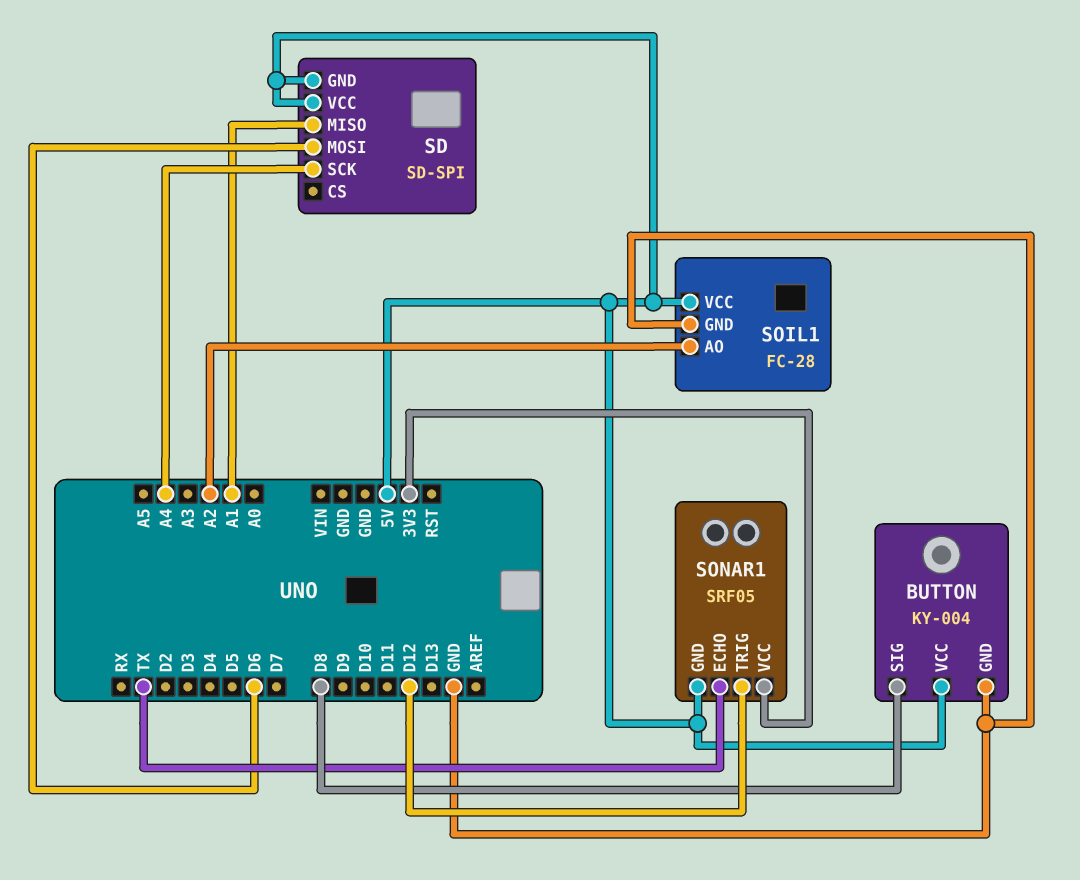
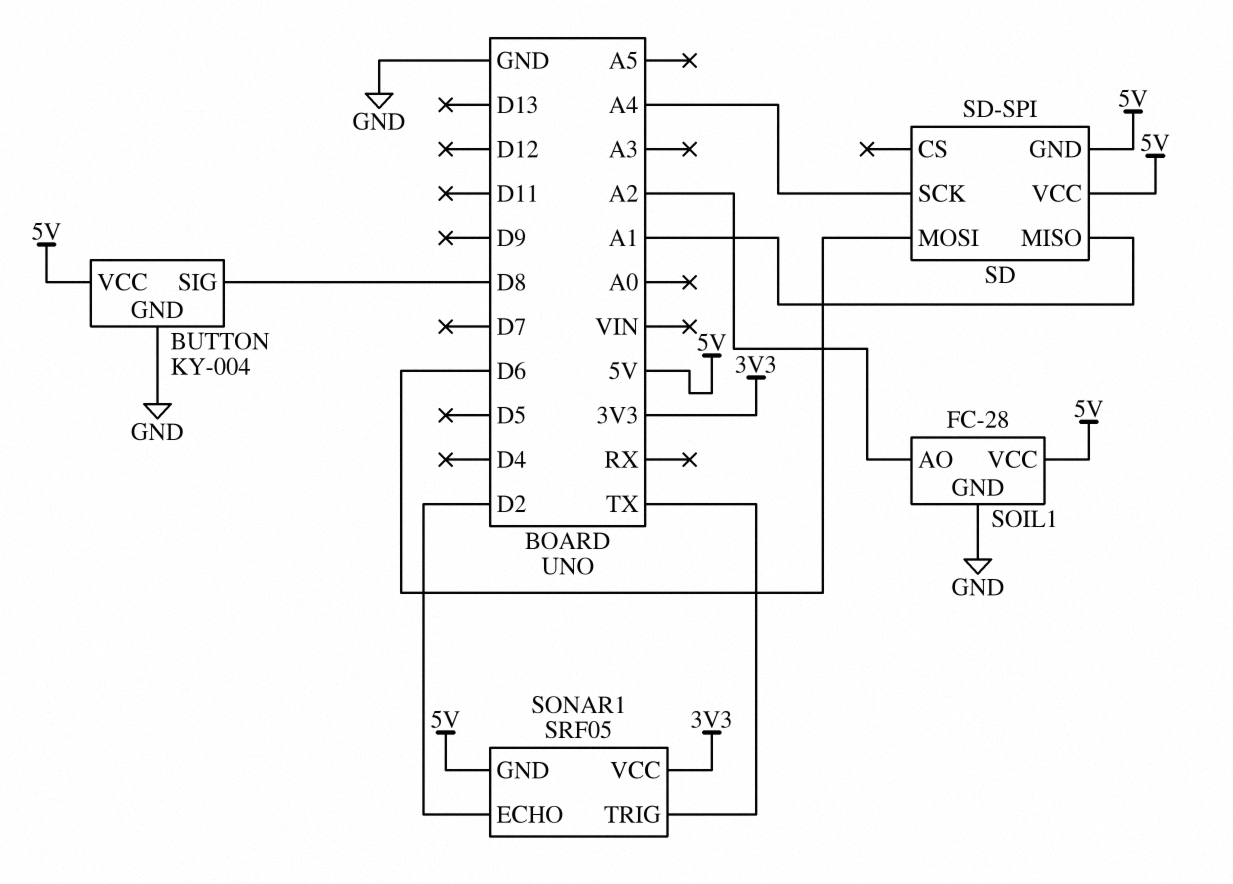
SONAR1 pin ECHO: TX -> D2
SONAR1 pin TRIG: D12 -> TX

